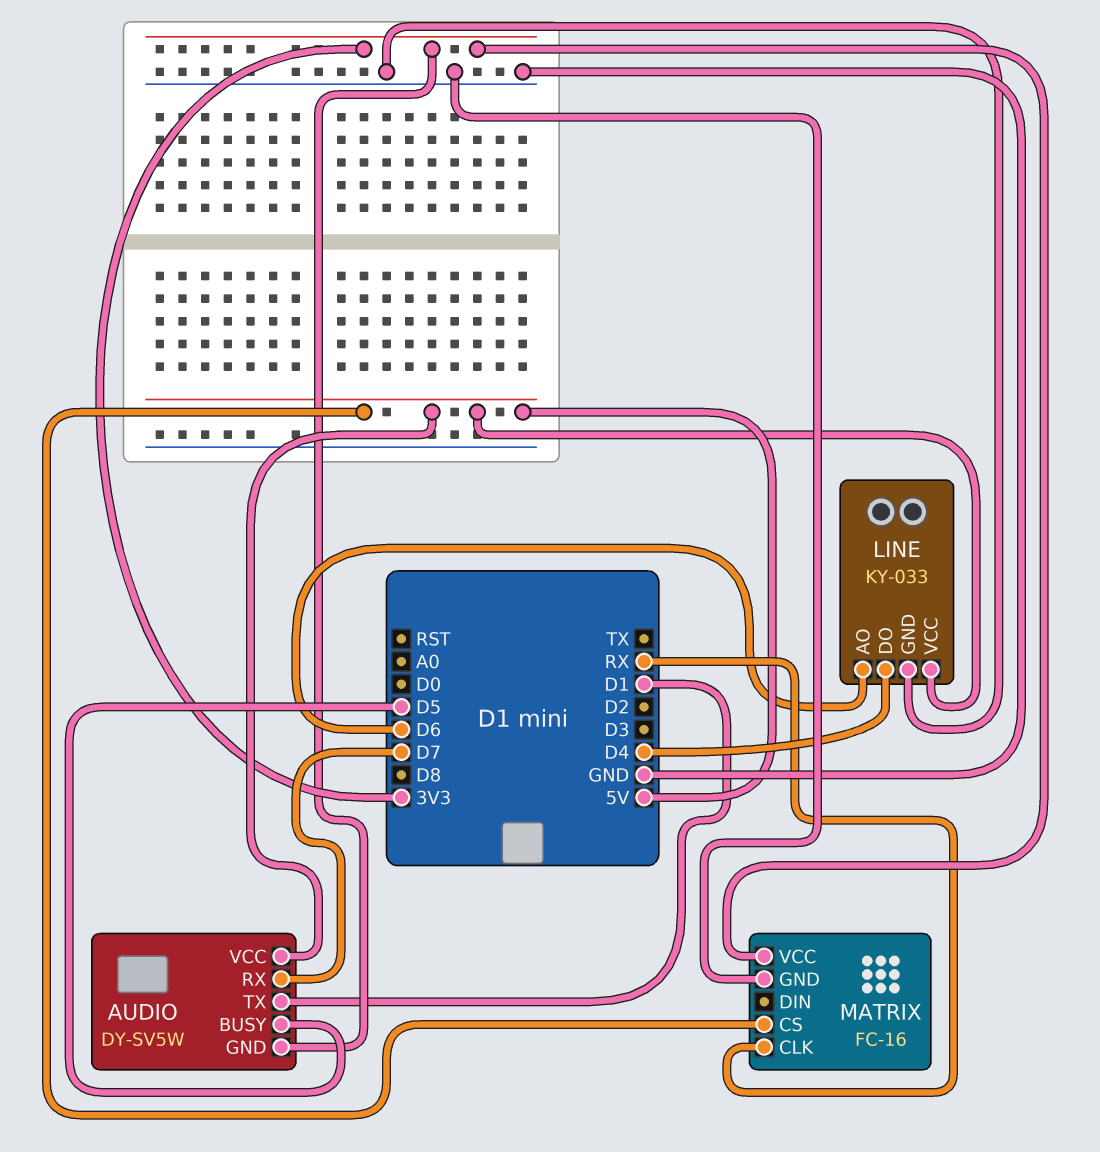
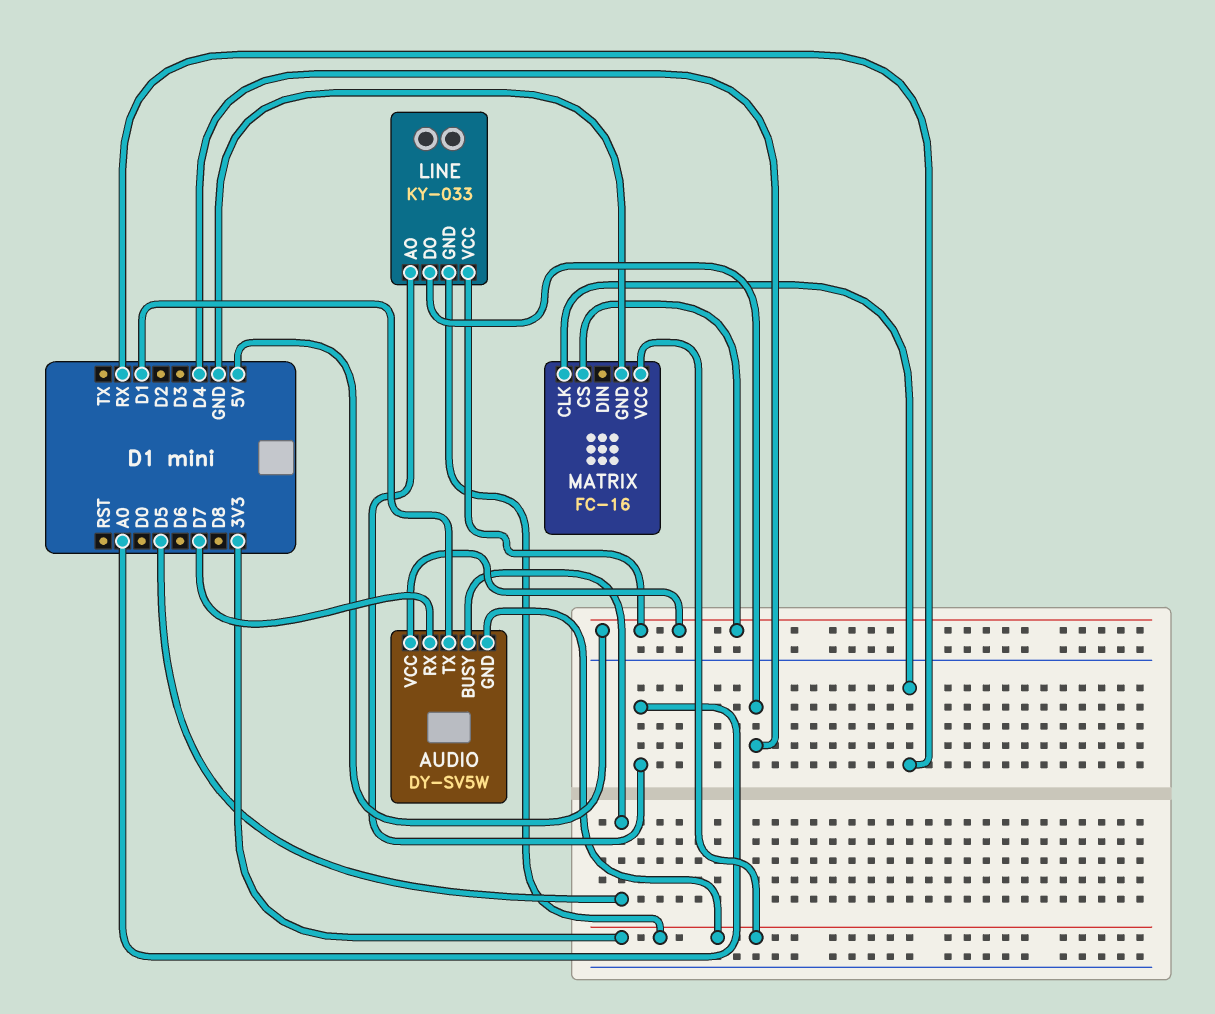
LINE pin AO: D6 -> A0
LINE pin GND: GND -> 3V3

